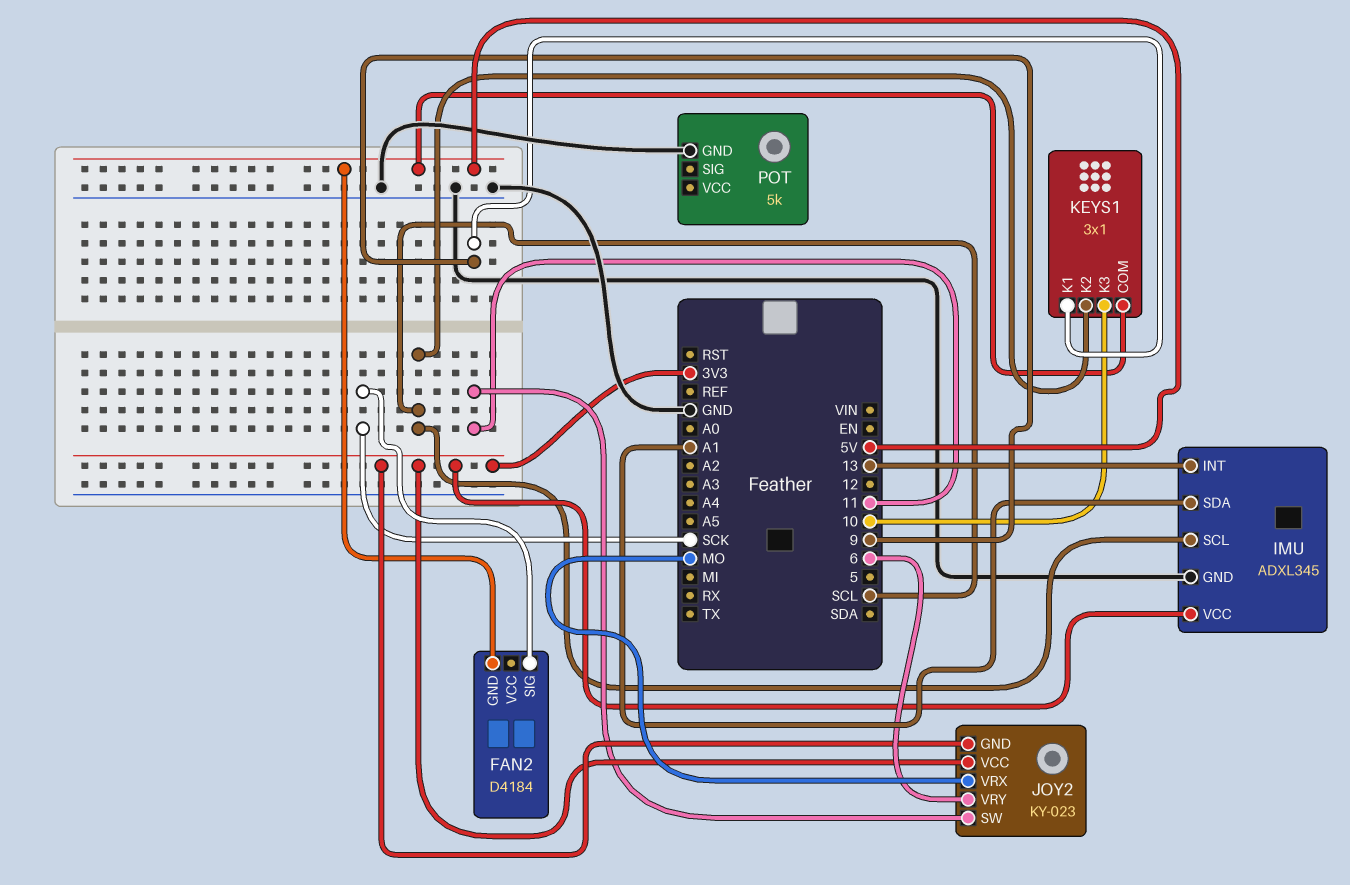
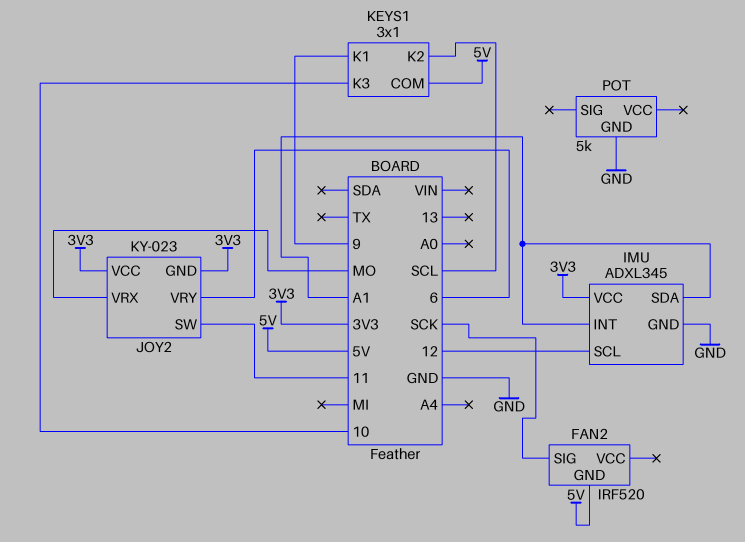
FAN2: D4184 -> IRF520
IMU pin INT: 13 -> A1
IMU pin SCL: SCL -> 12

